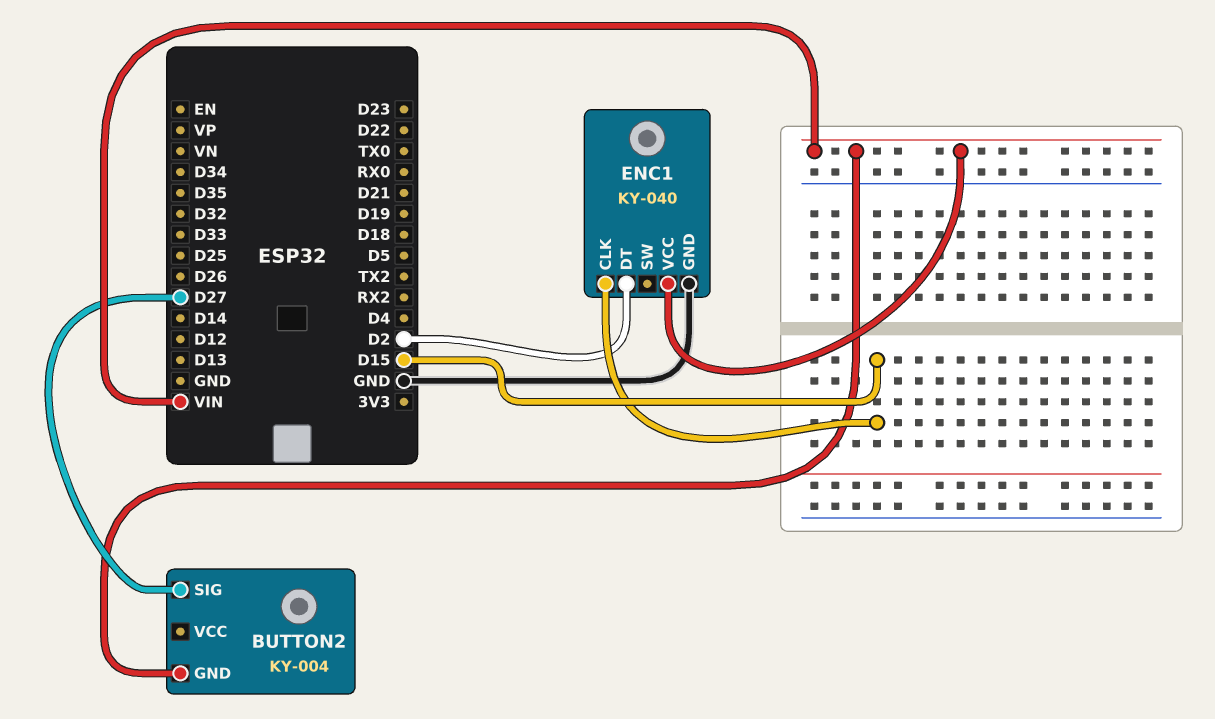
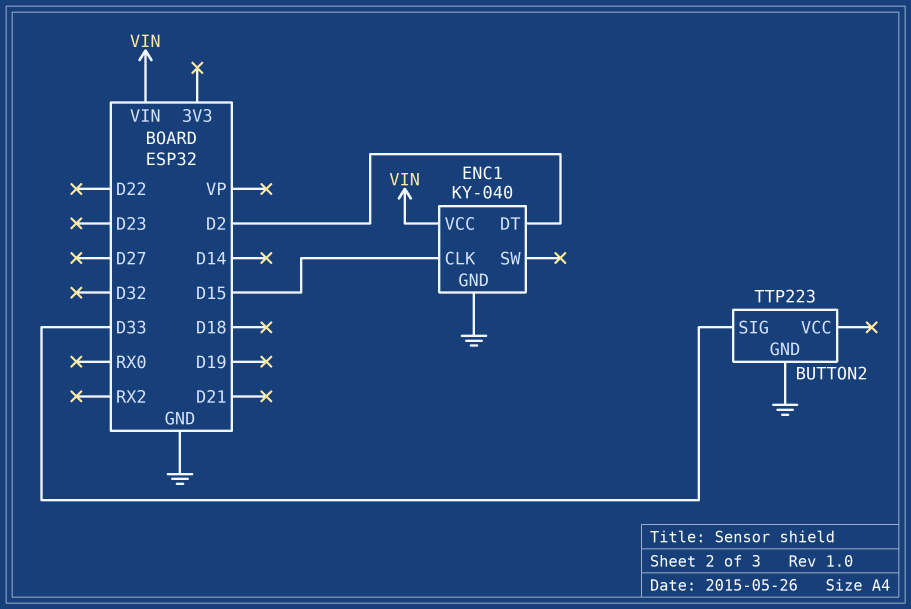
BUTTON2: KY-004 -> TTP223
BUTTON2 pin GND: VIN -> GND
BUTTON2 pin SIG: D27 -> D33

